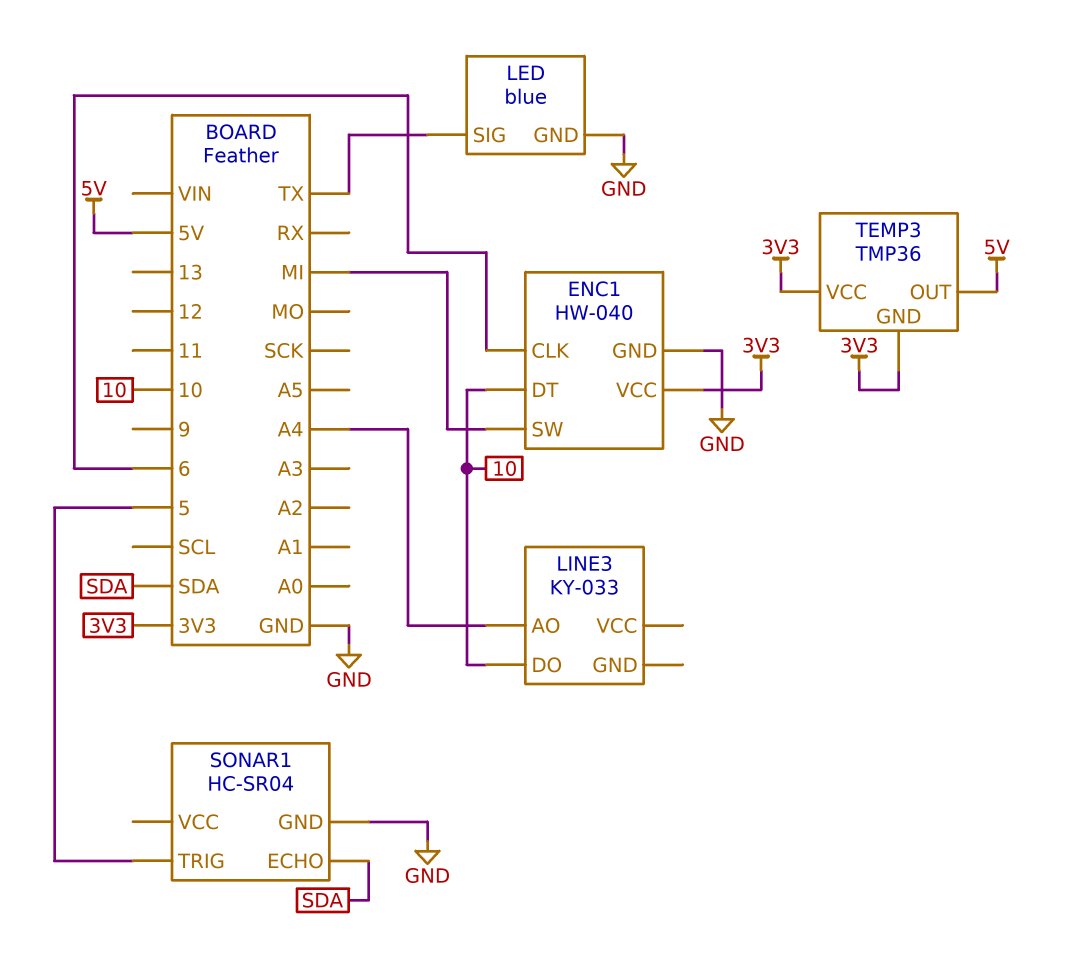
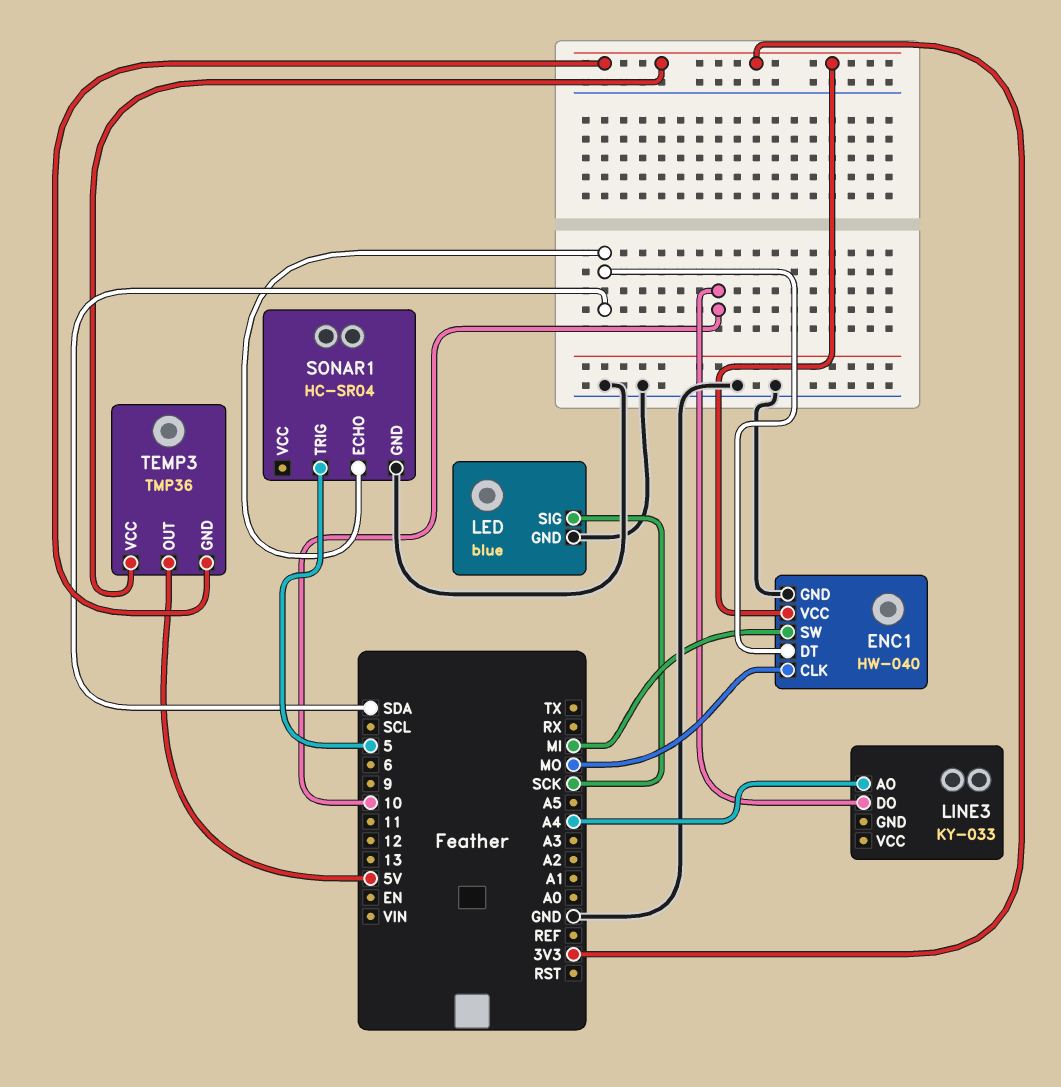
ENC1 pin CLK: 6 -> MO
ENC1 pin DT: 10 -> SDA
LED pin SIG: TX -> SCK

